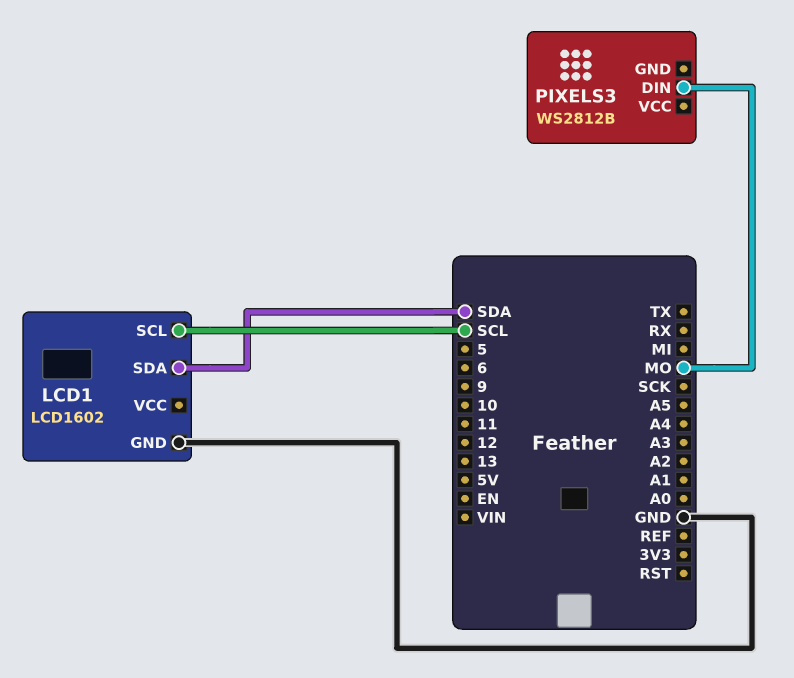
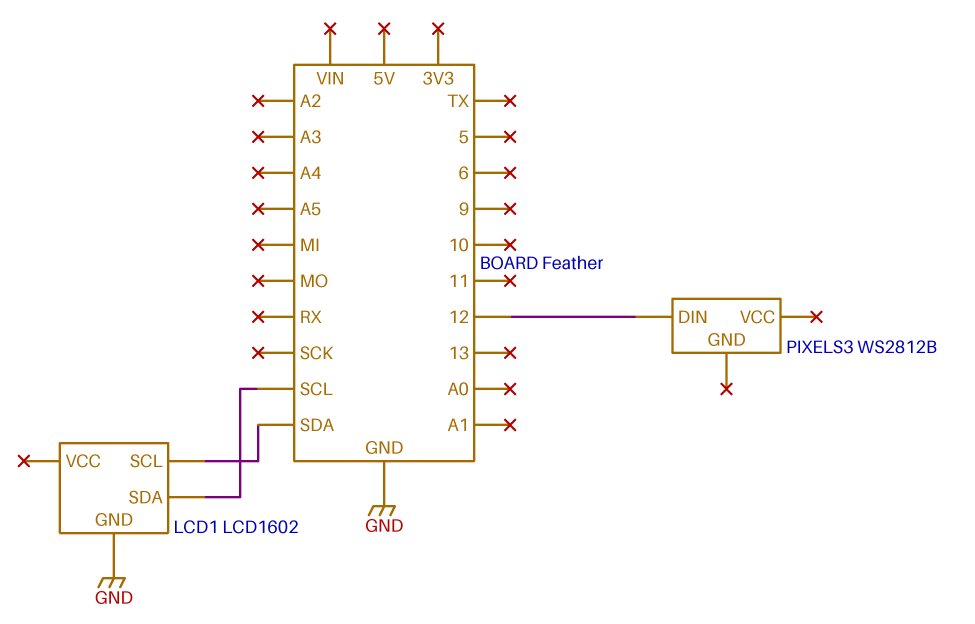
LCD1 pin SCL: SCL -> SDA
LCD1 pin SDA: SDA -> SCL
PIXELS3 pin DIN: MO -> 12

